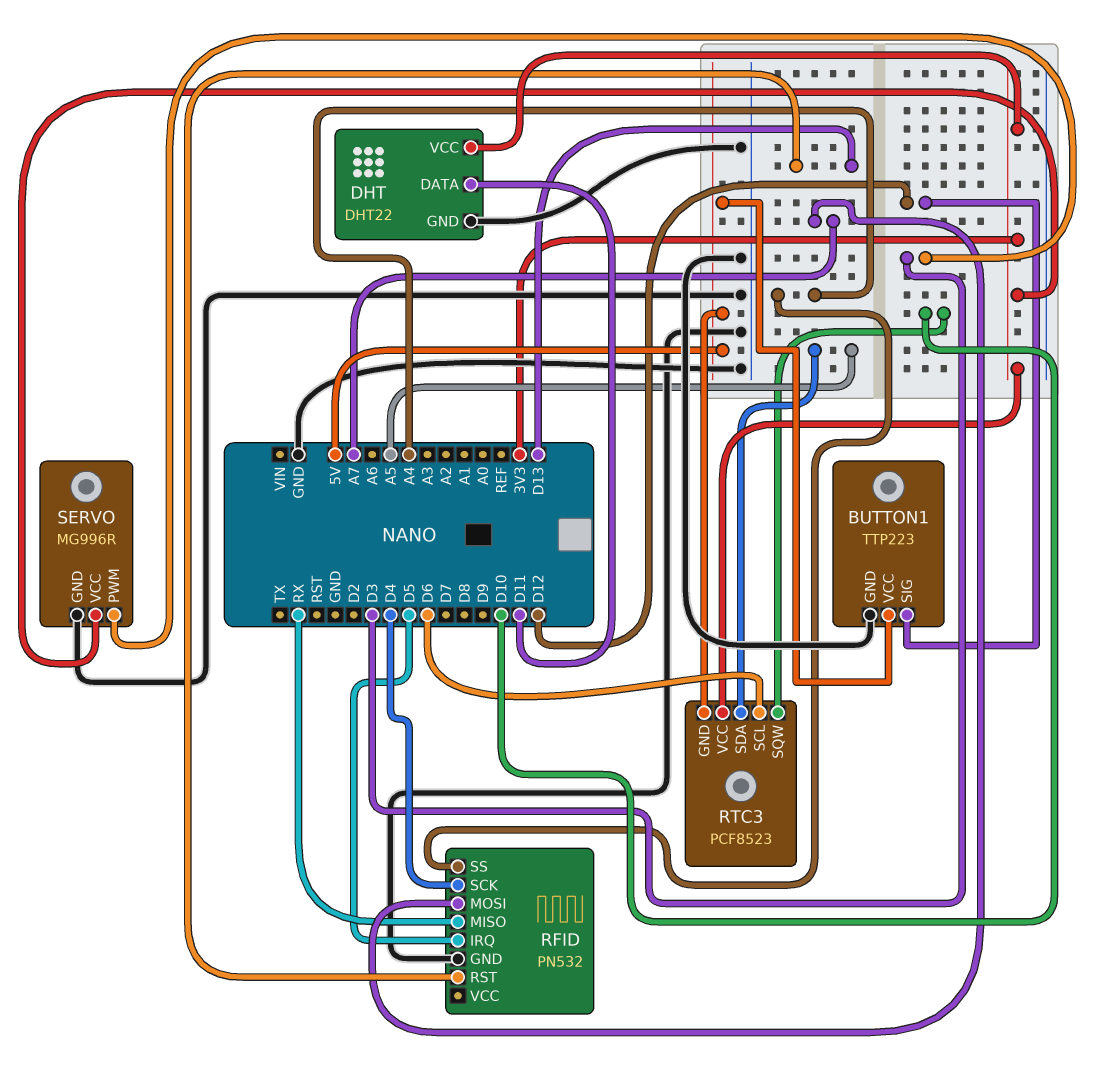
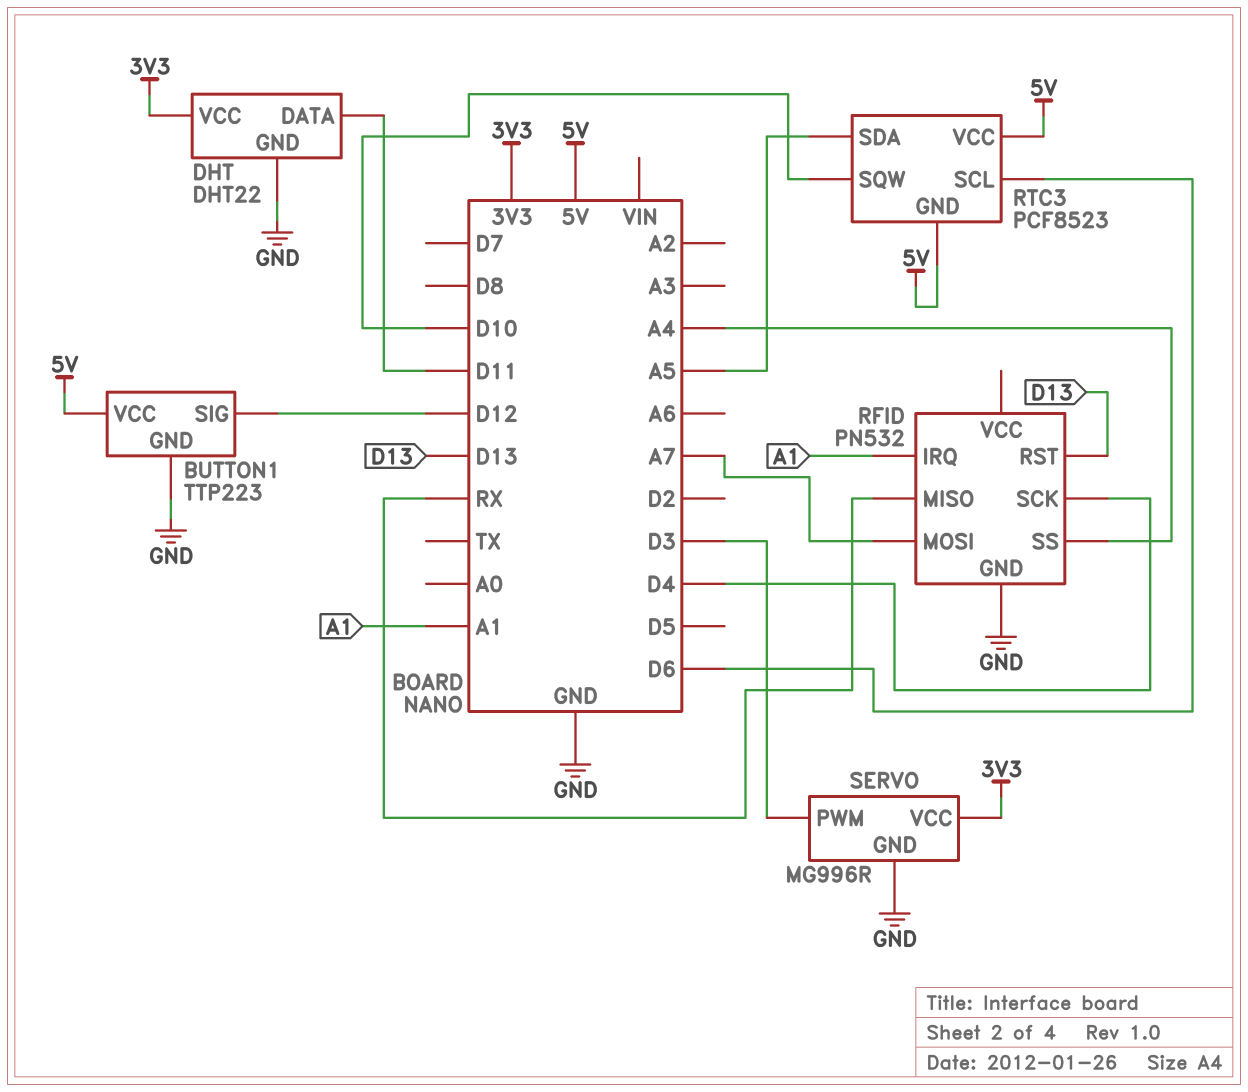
RFID pin IRQ: D5 -> A1
RTC3 pin VCC: 3V3 -> 5V

